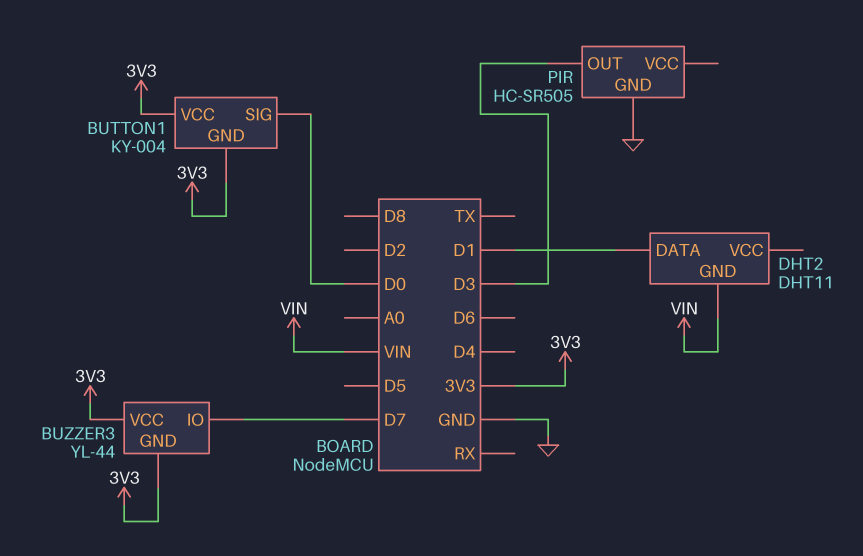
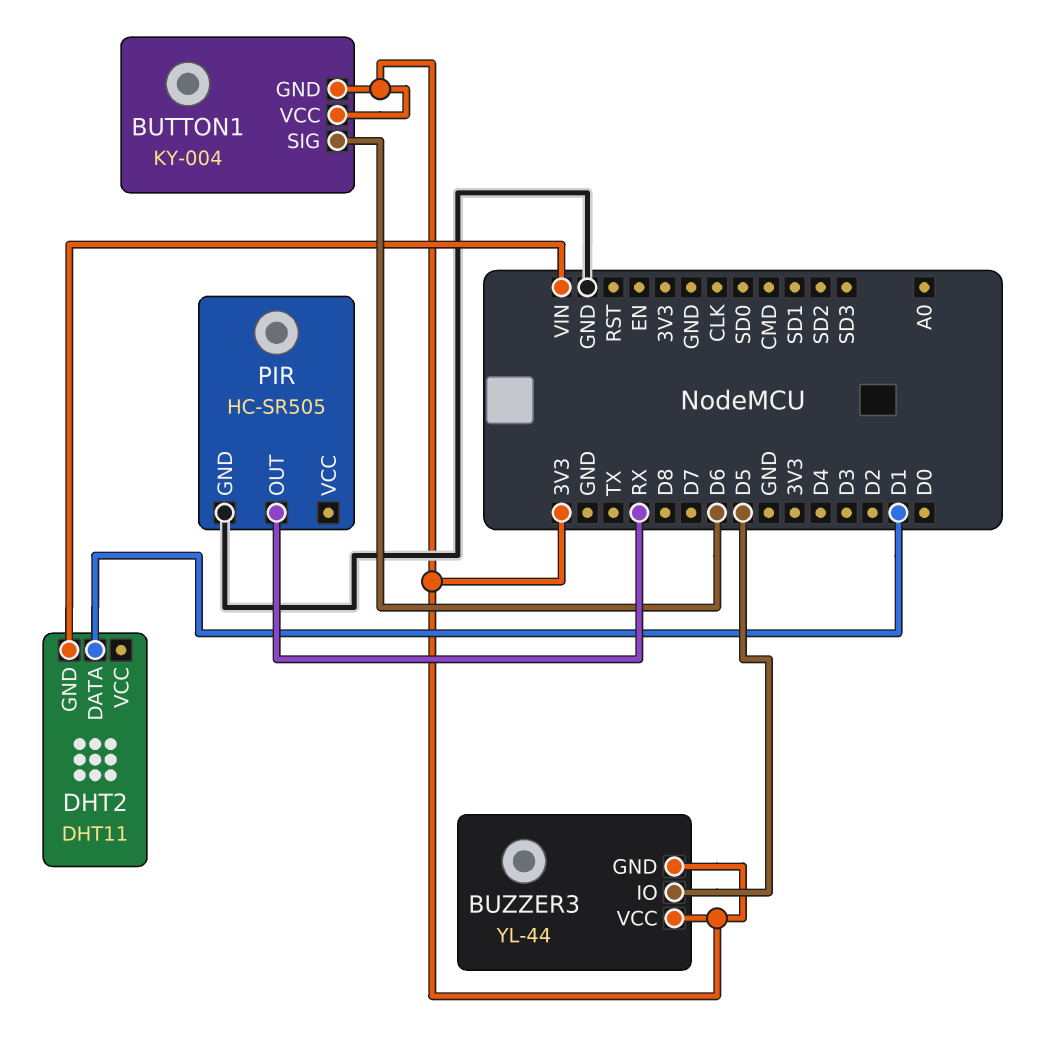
BUTTON1 pin SIG: D0 -> D6
BUZZER3 pin IO: D7 -> D5
PIR pin OUT: D3 -> RX

